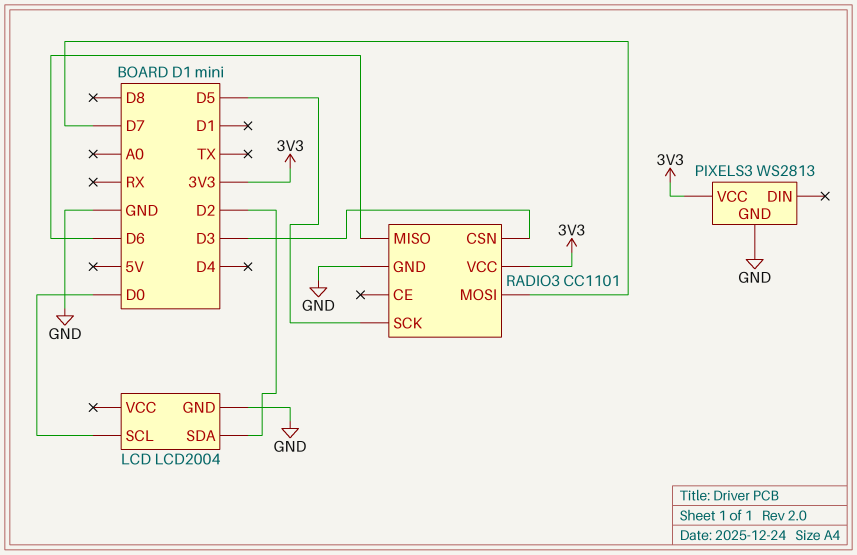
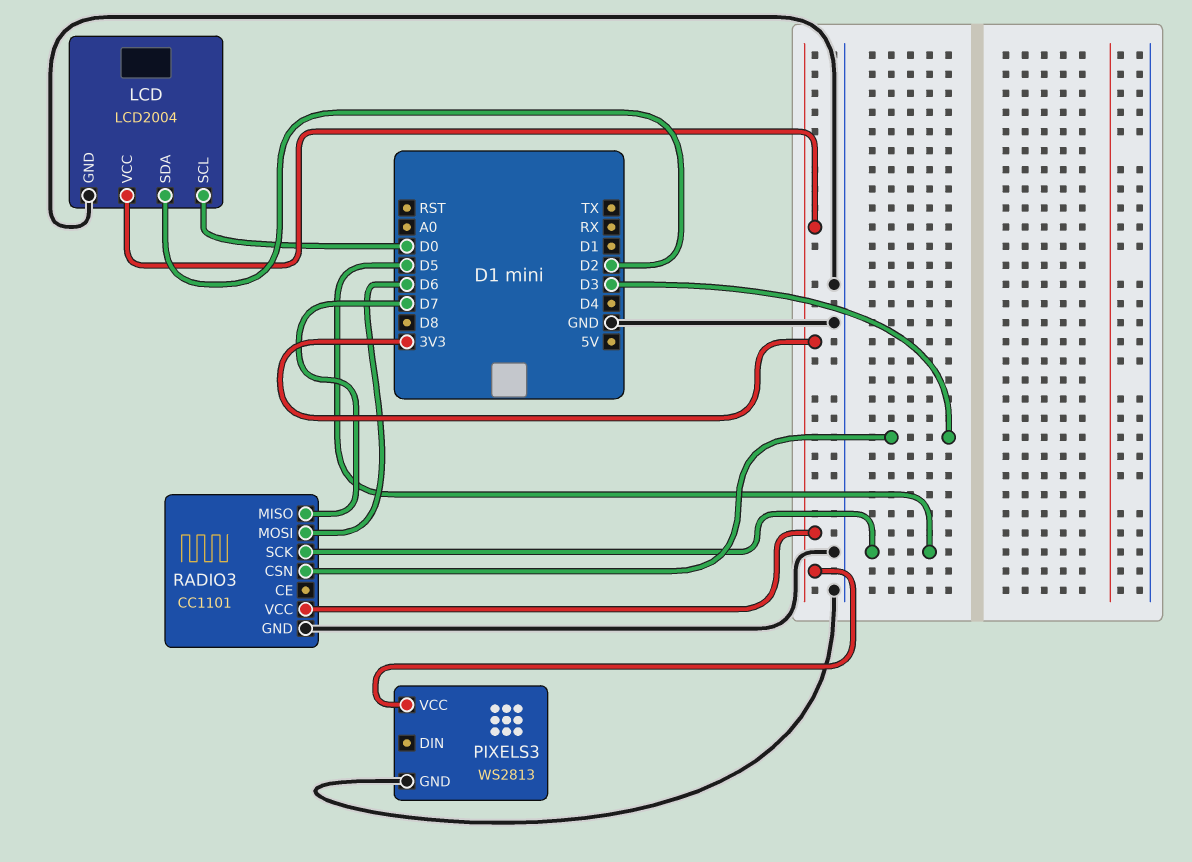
LCD pin VCC: none -> 3V3
RADIO3 pin MISO: D6 -> D7
RADIO3 pin MOSI: D7 -> D6

